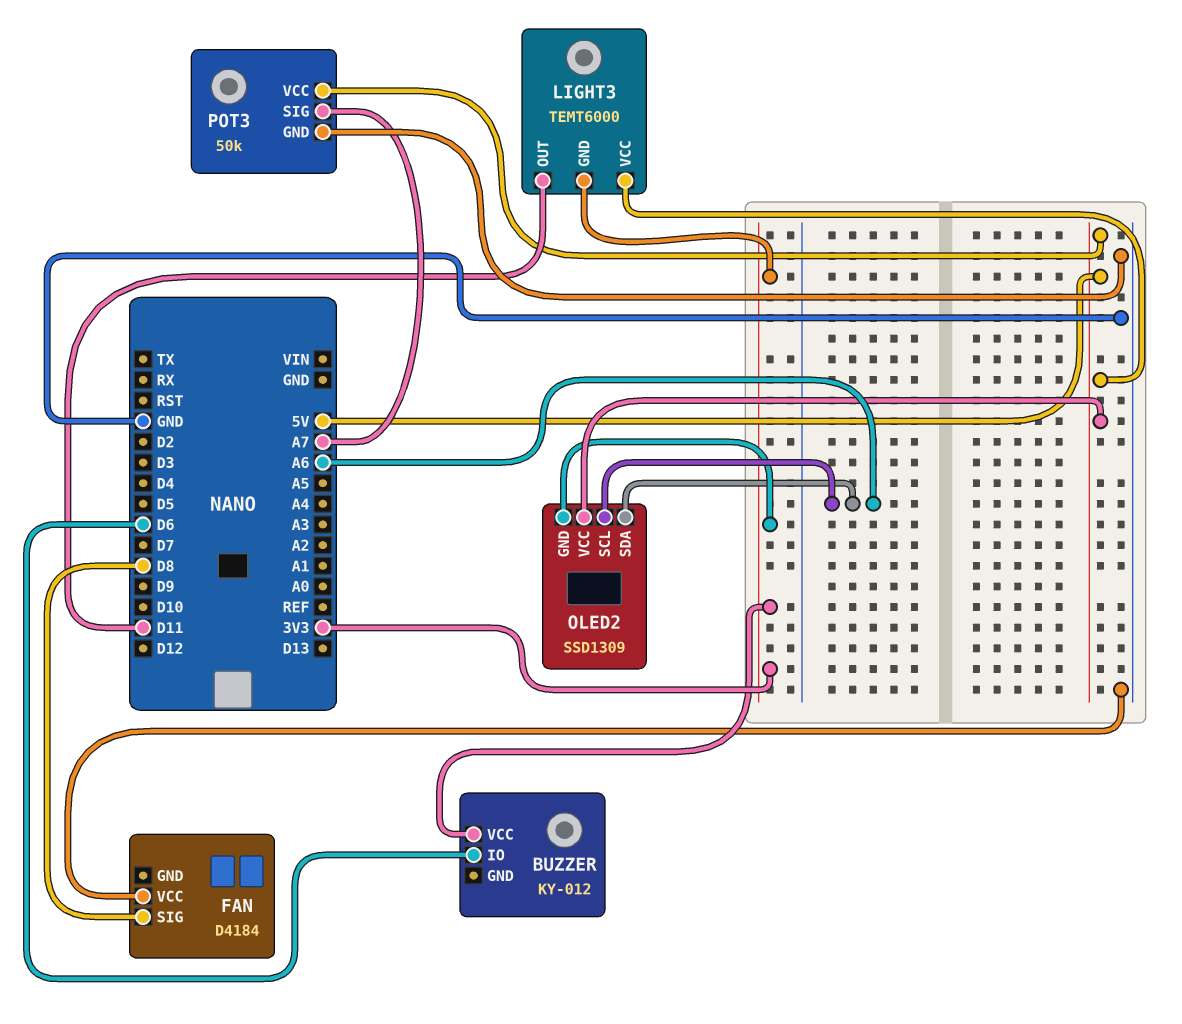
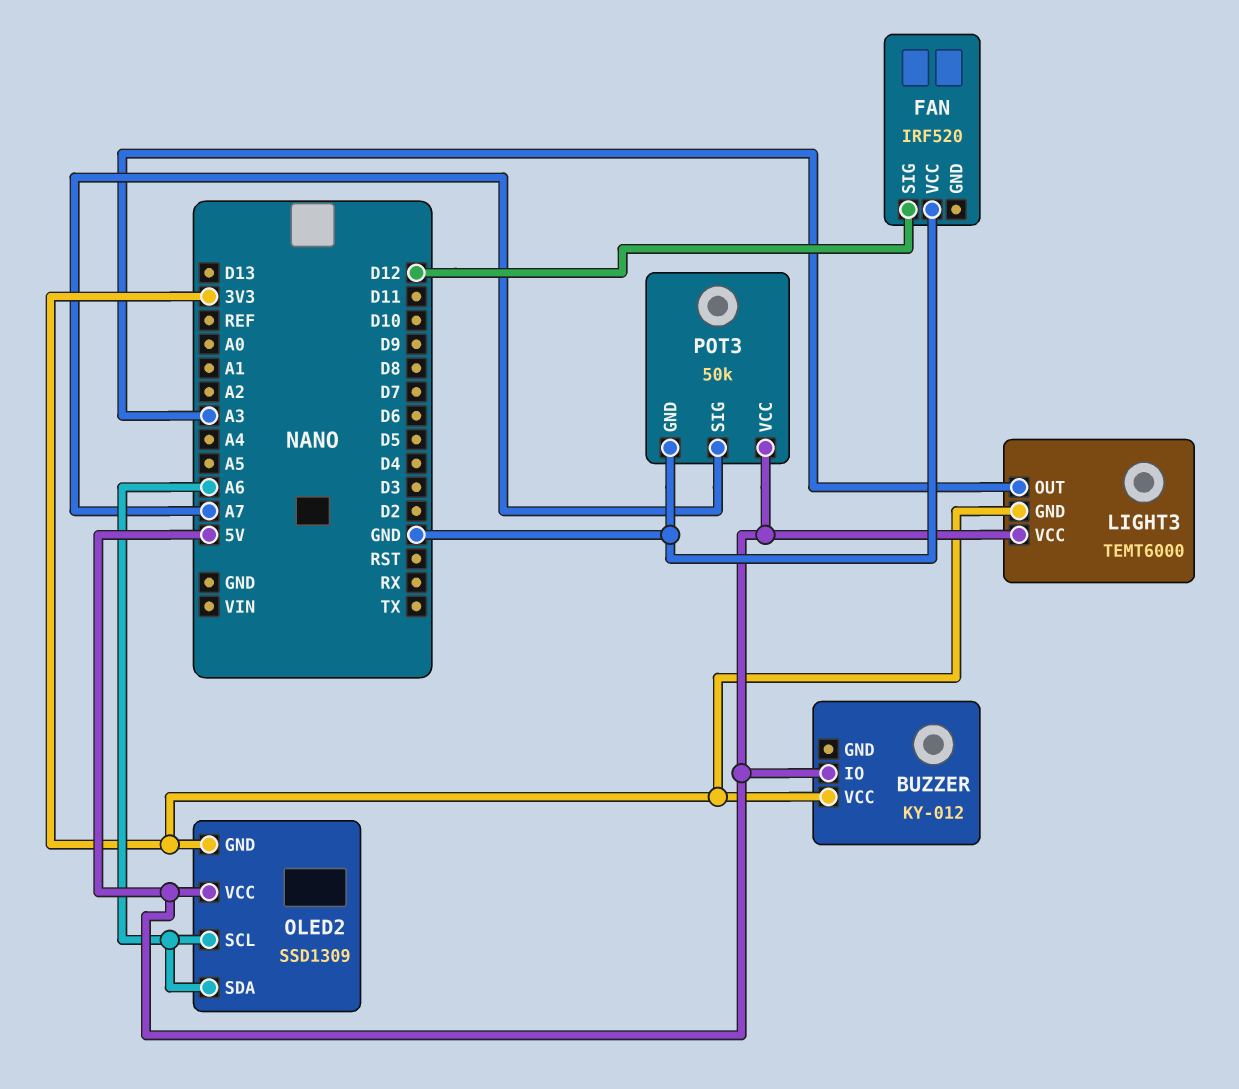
BUZZER pin IO: D6 -> 5V
FAN: D4184 -> IRF520
FAN pin SIG: D8 -> D12
LIGHT3 pin OUT: D11 -> A3

